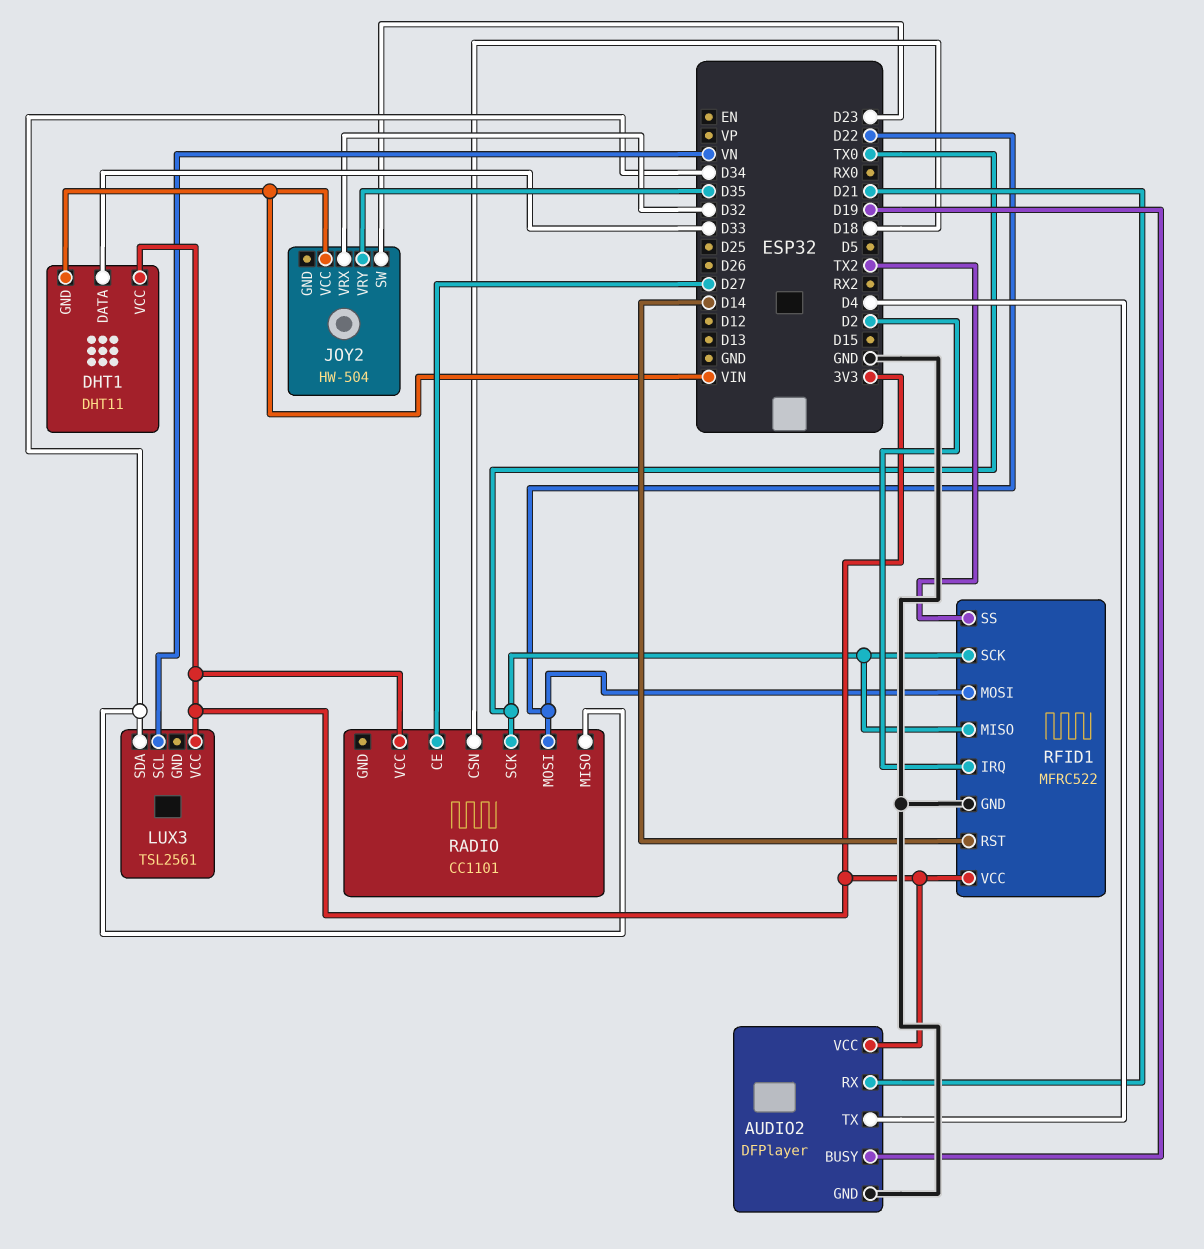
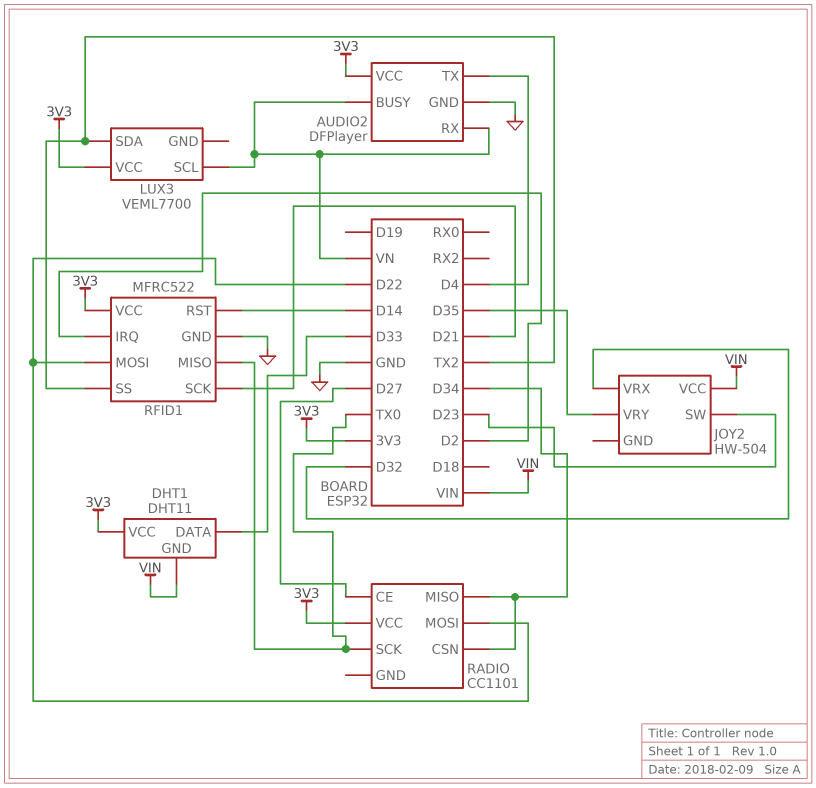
AUDIO2 pin BUSY: D19 -> VN
AUDIO2 pin RX: D21 -> VN
LUX3: TSL2561 -> VEML7700
LUX3 pin SDA: D34 -> TX2
RADIO pin CSN: D18 -> D34
RFID1 pin SCK: TX0 -> D21

